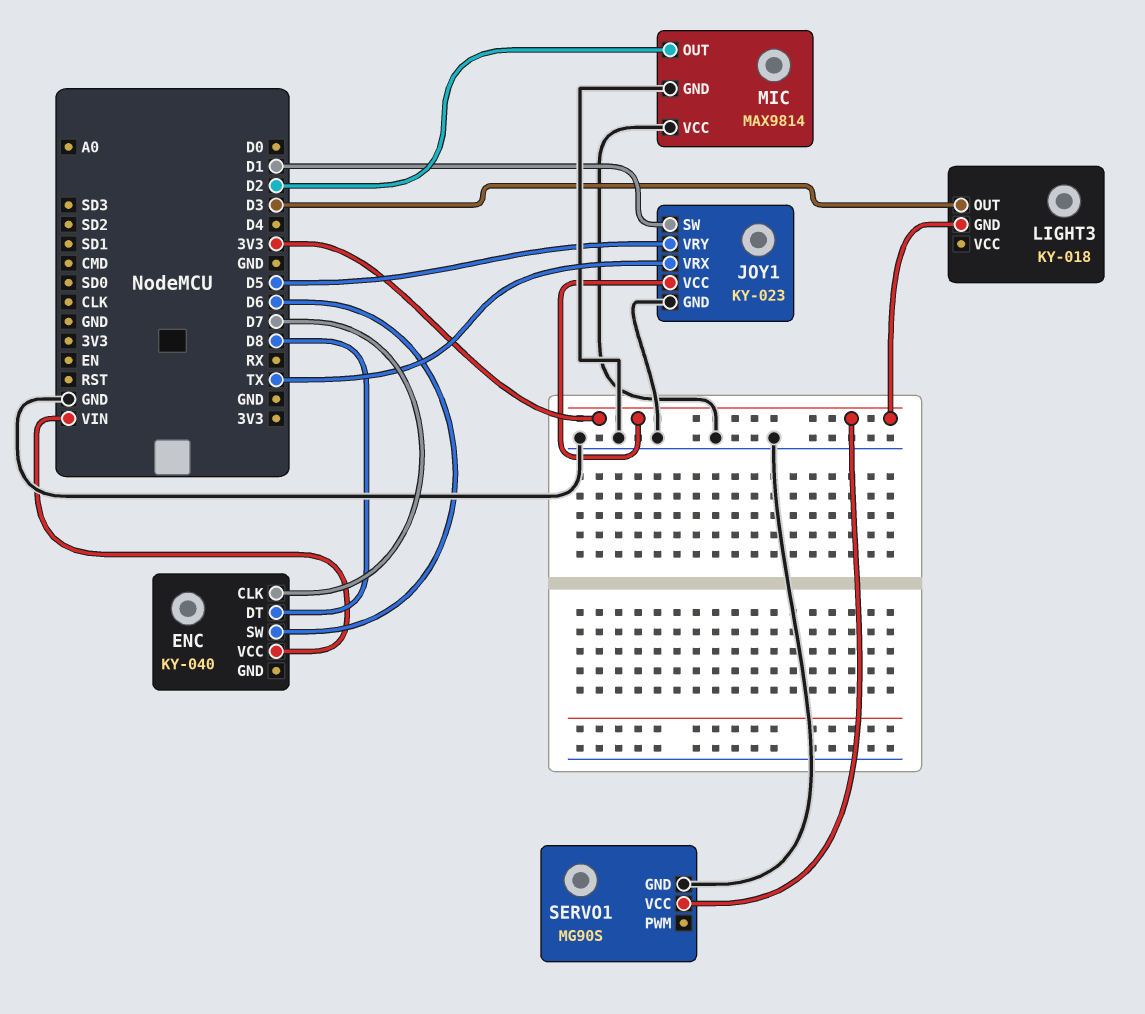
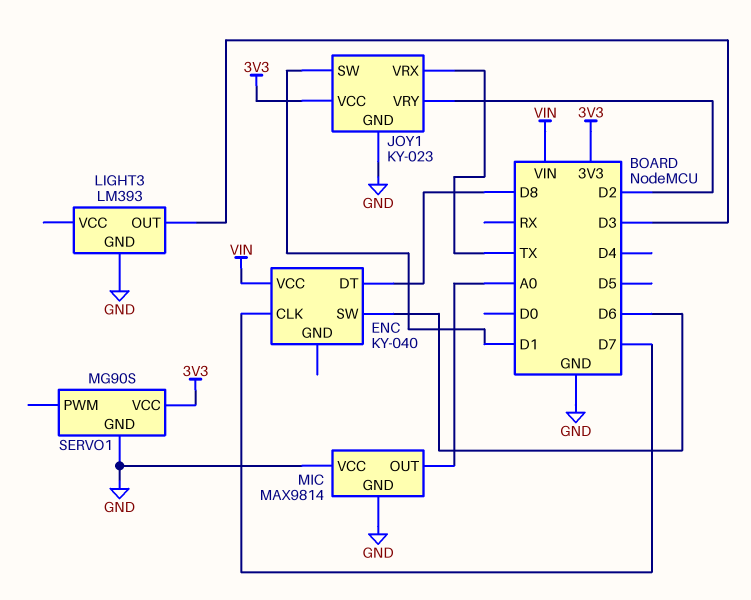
JOY1 pin VRY: D5 -> D2
LIGHT3: KY-018 -> LM393
LIGHT3 pin GND: 3V3 -> GND
MIC pin OUT: D2 -> A0

